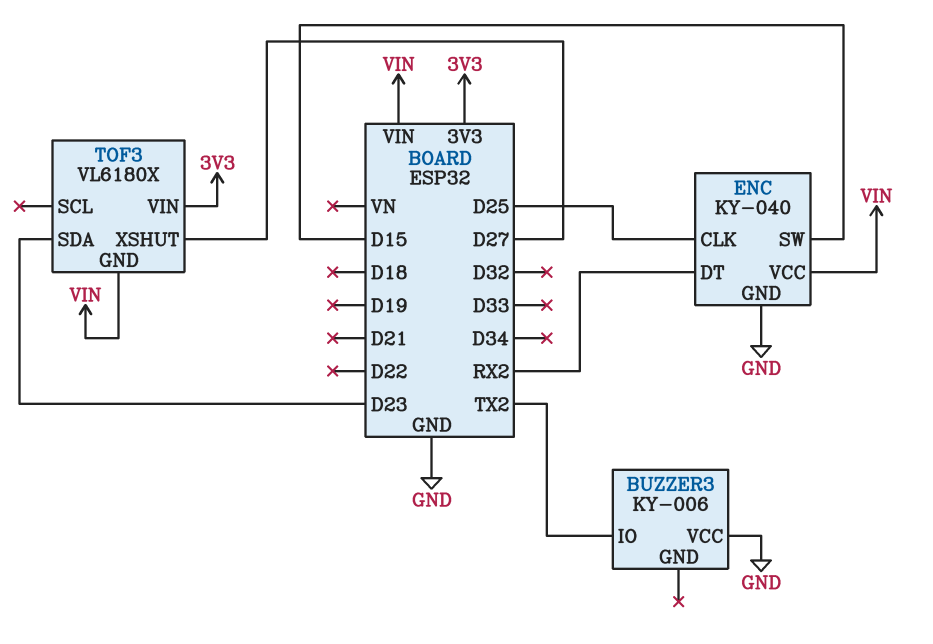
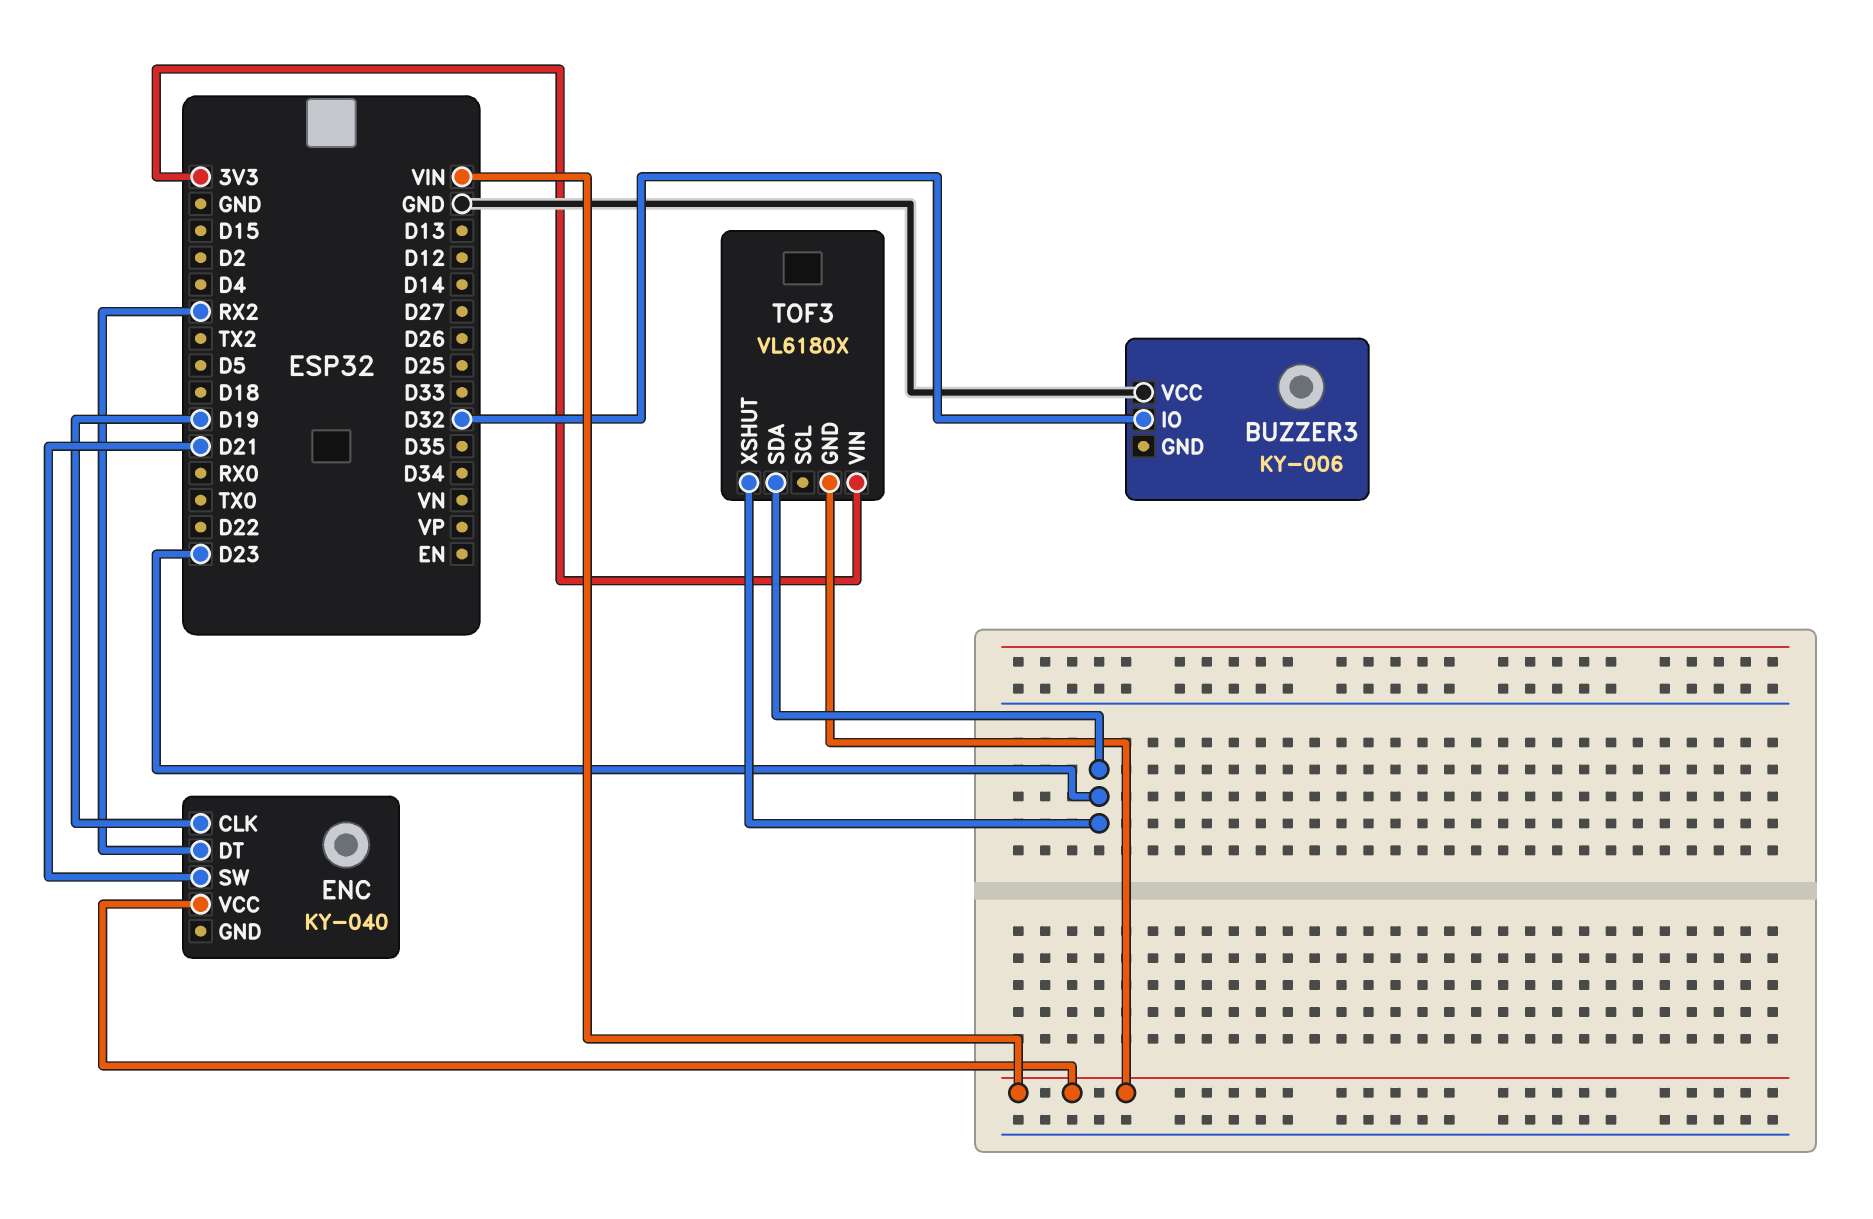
BUZZER3 pin IO: TX2 -> D32
ENC pin CLK: D25 -> D19
ENC pin GND: GND -> none
ENC pin SW: D15 -> D21
TOF3 pin XSHUT: D27 -> D23

